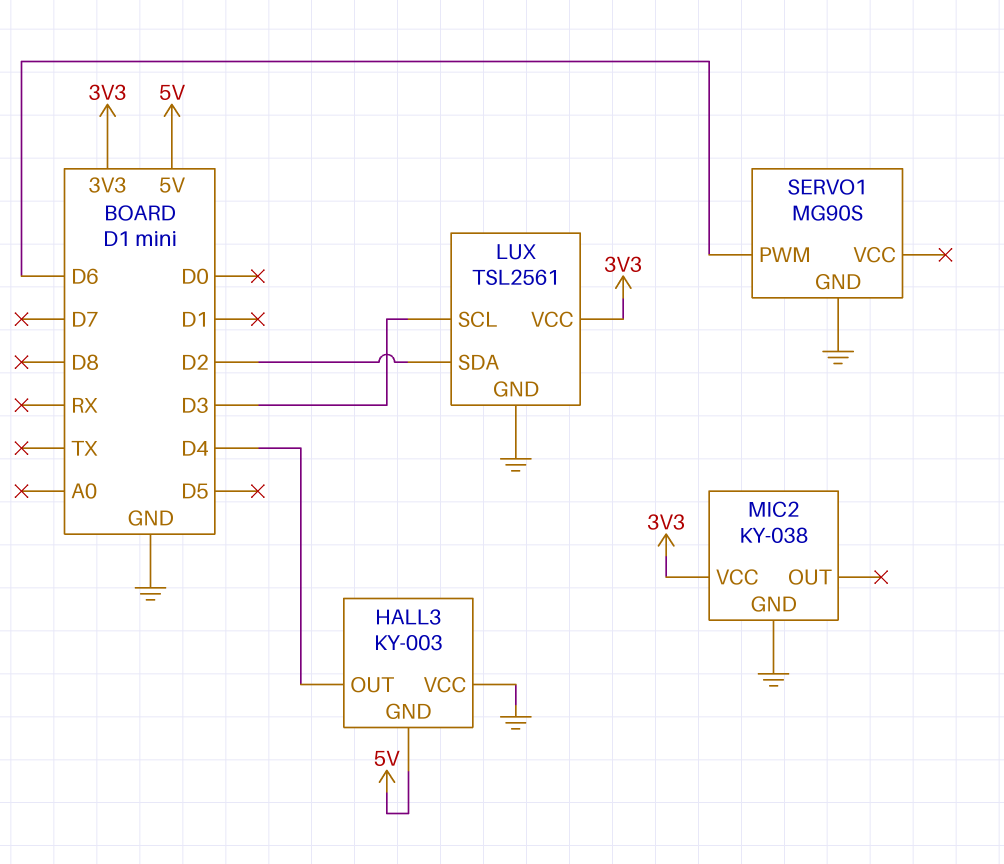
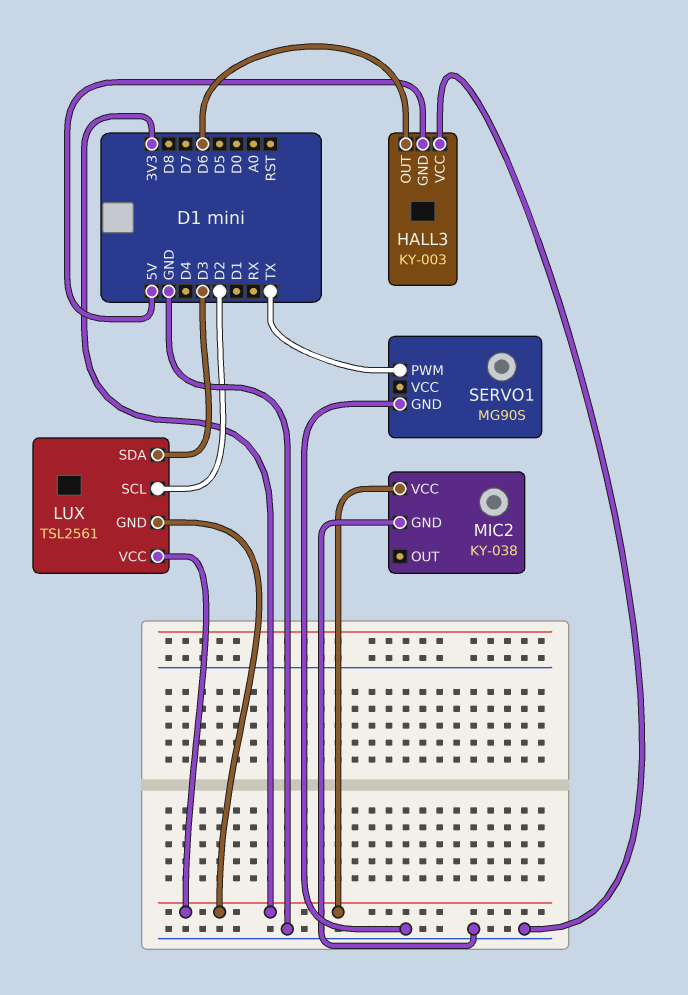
HALL3 pin OUT: D4 -> D6
LUX pin GND: GND -> 3V3
LUX pin SCL: D3 -> D2
LUX pin SDA: D2 -> D3
SERVO1 pin PWM: D6 -> TX

